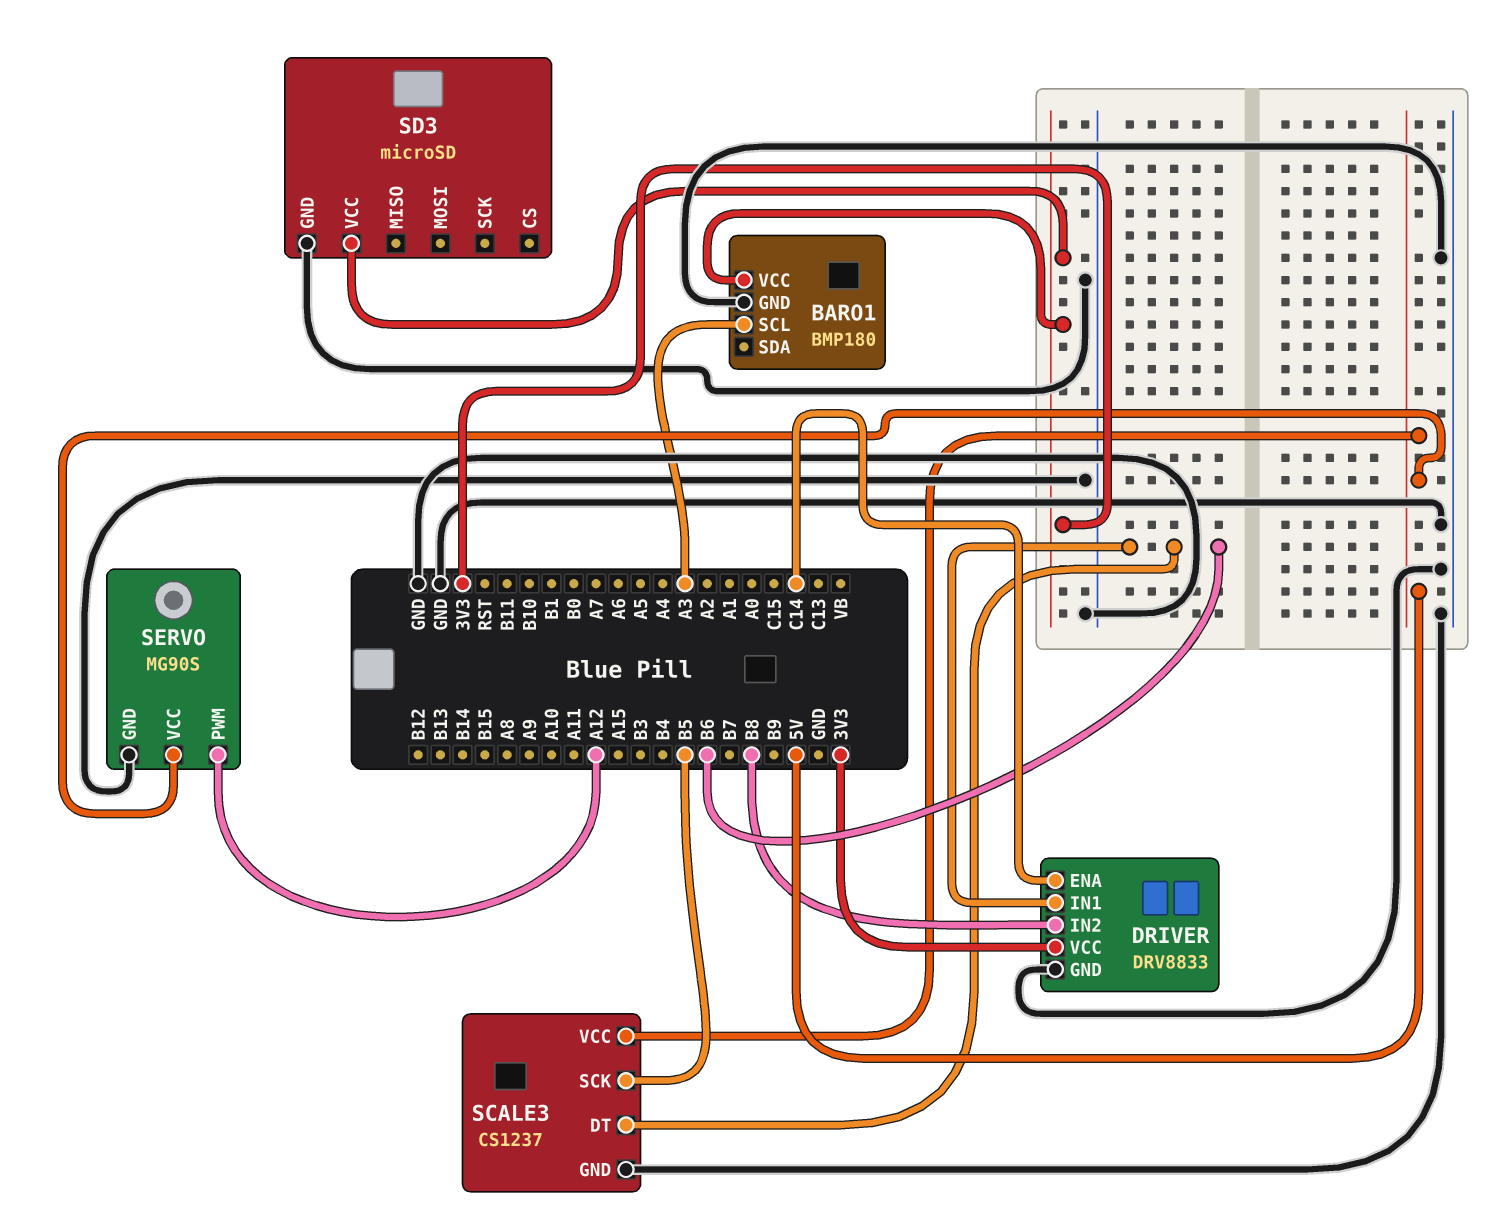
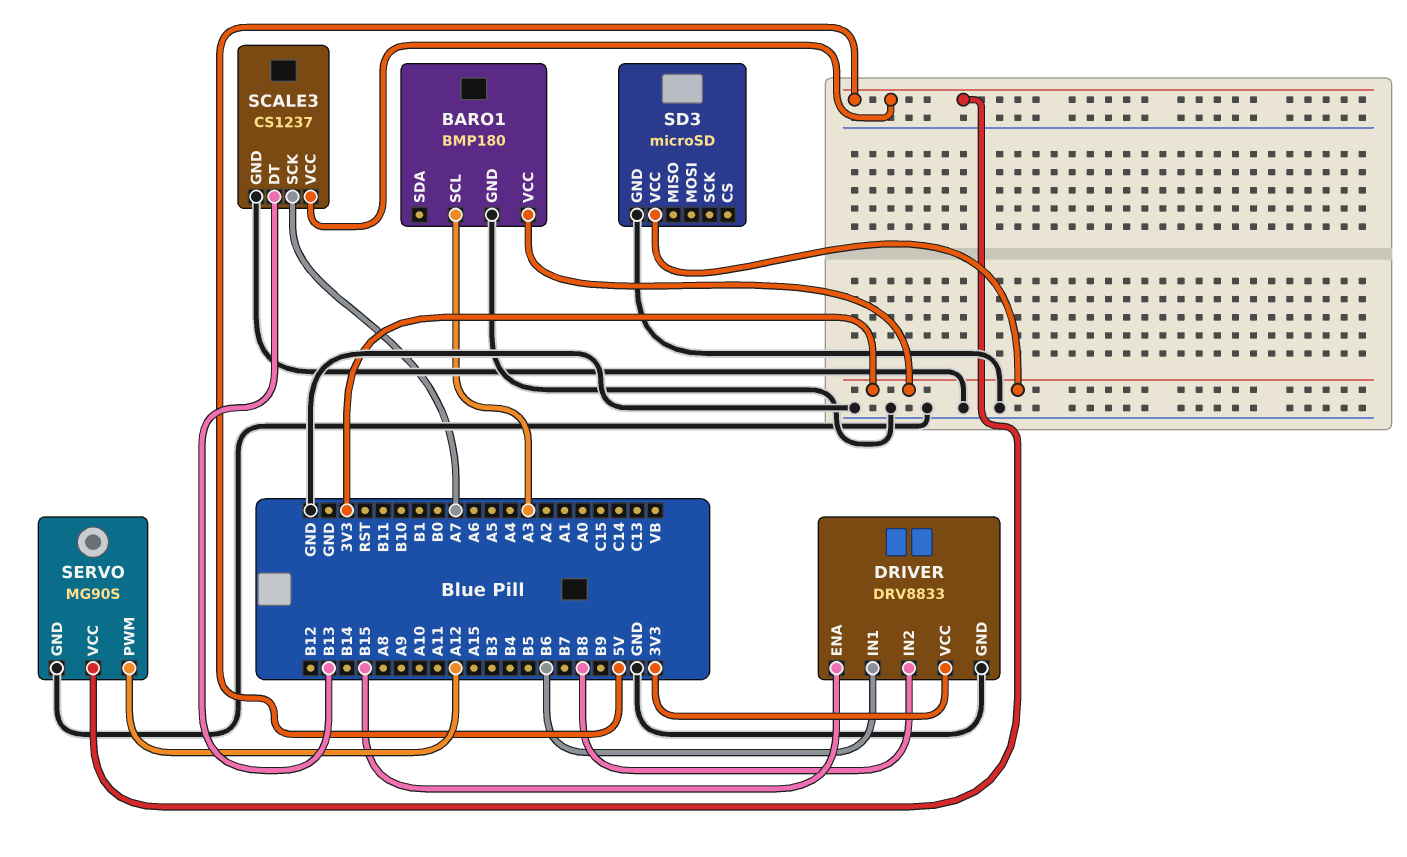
DRIVER pin ENA: C14 -> B15
SCALE3 pin DT: B6 -> B13
SCALE3 pin SCK: B5 -> A7

